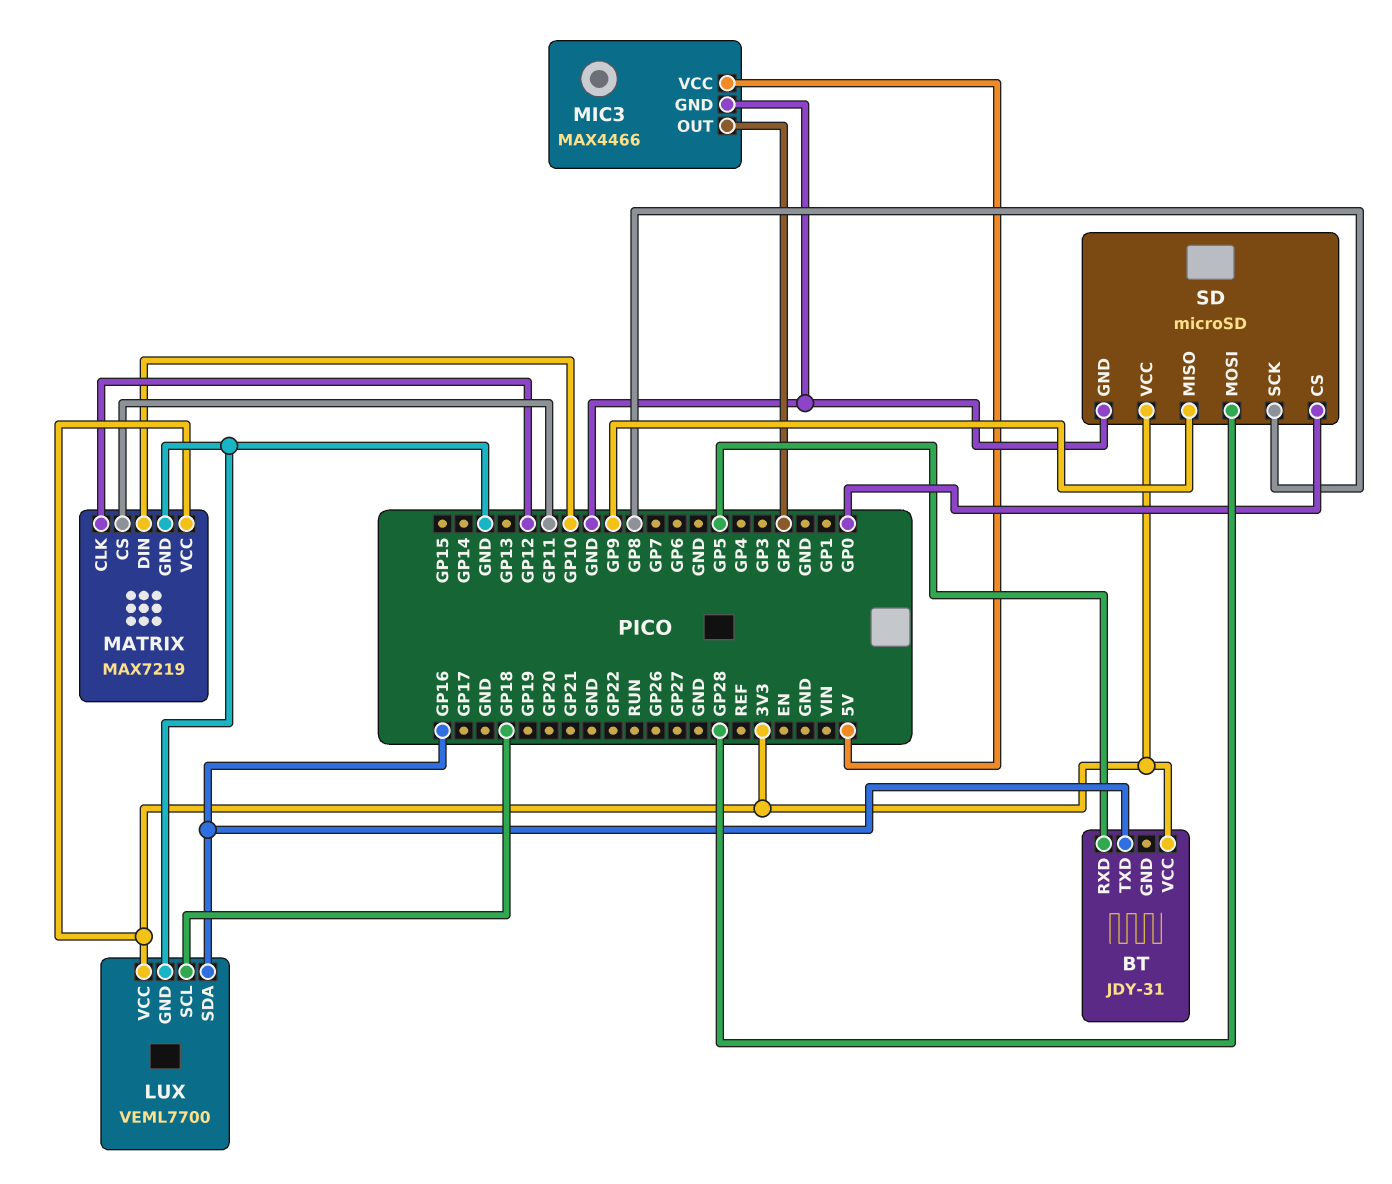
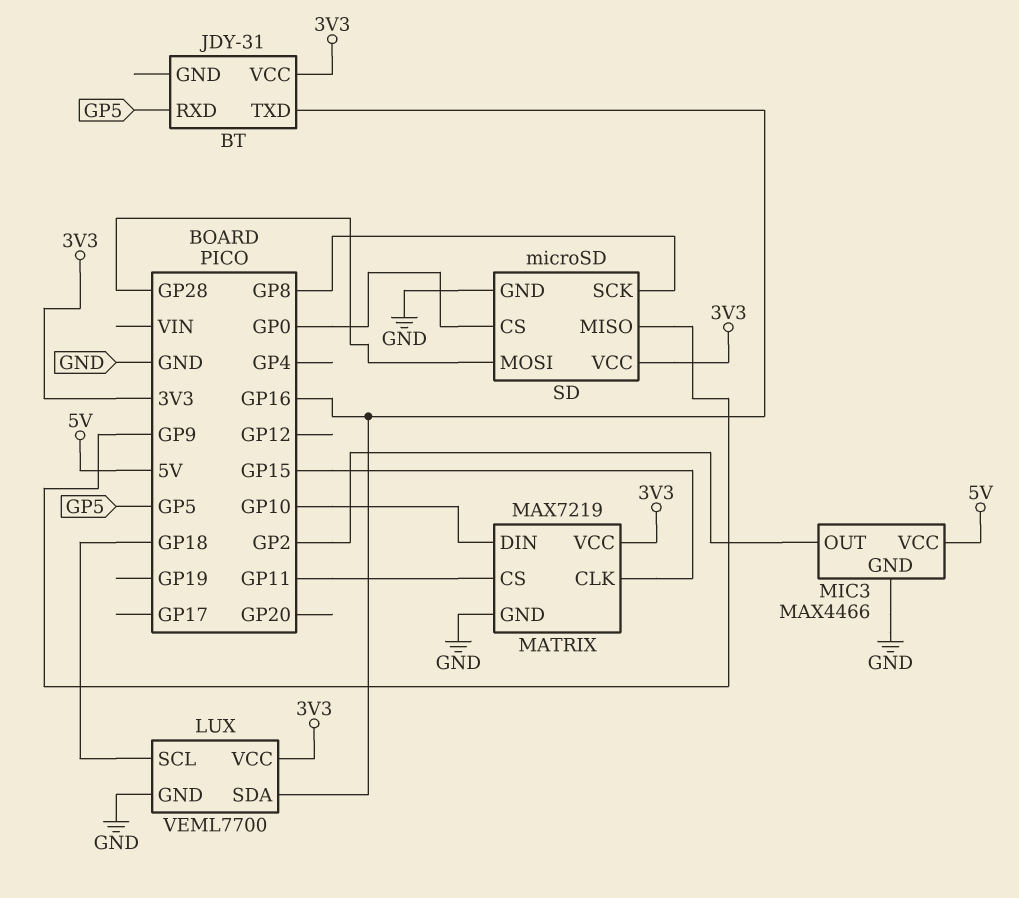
MATRIX pin CLK: GP12 -> GP15

